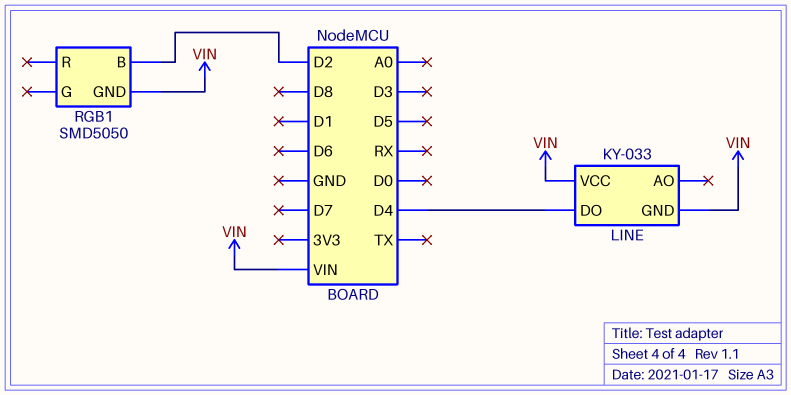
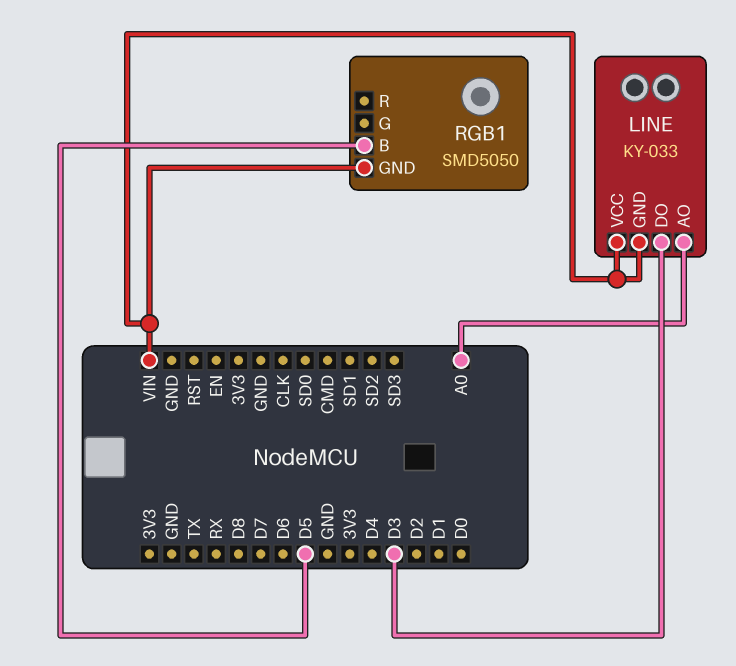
LINE pin AO: none -> A0
LINE pin DO: D4 -> D3
RGB1 pin B: D2 -> D5

